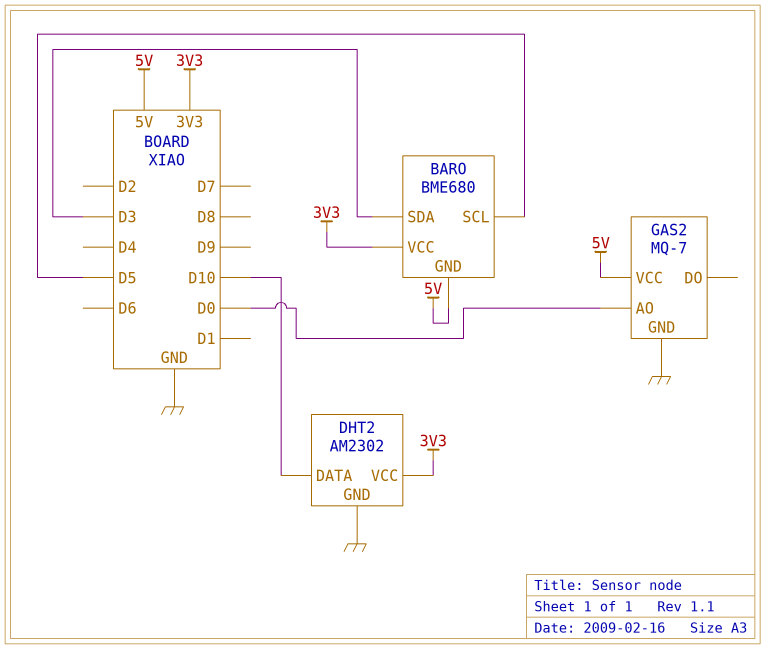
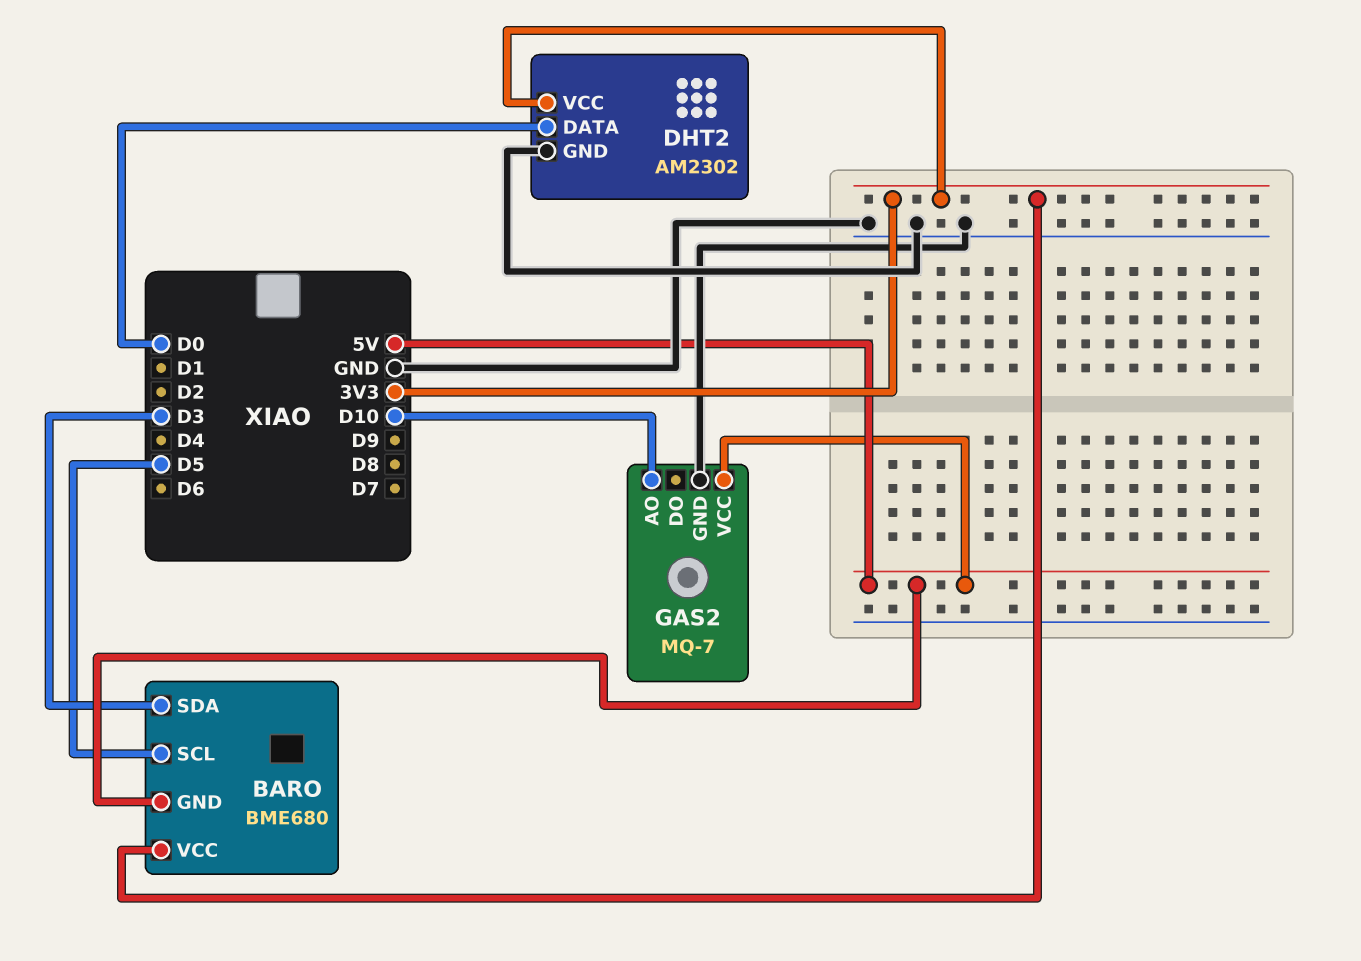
DHT2 pin DATA: D10 -> D0
GAS2 pin AO: D0 -> D10

